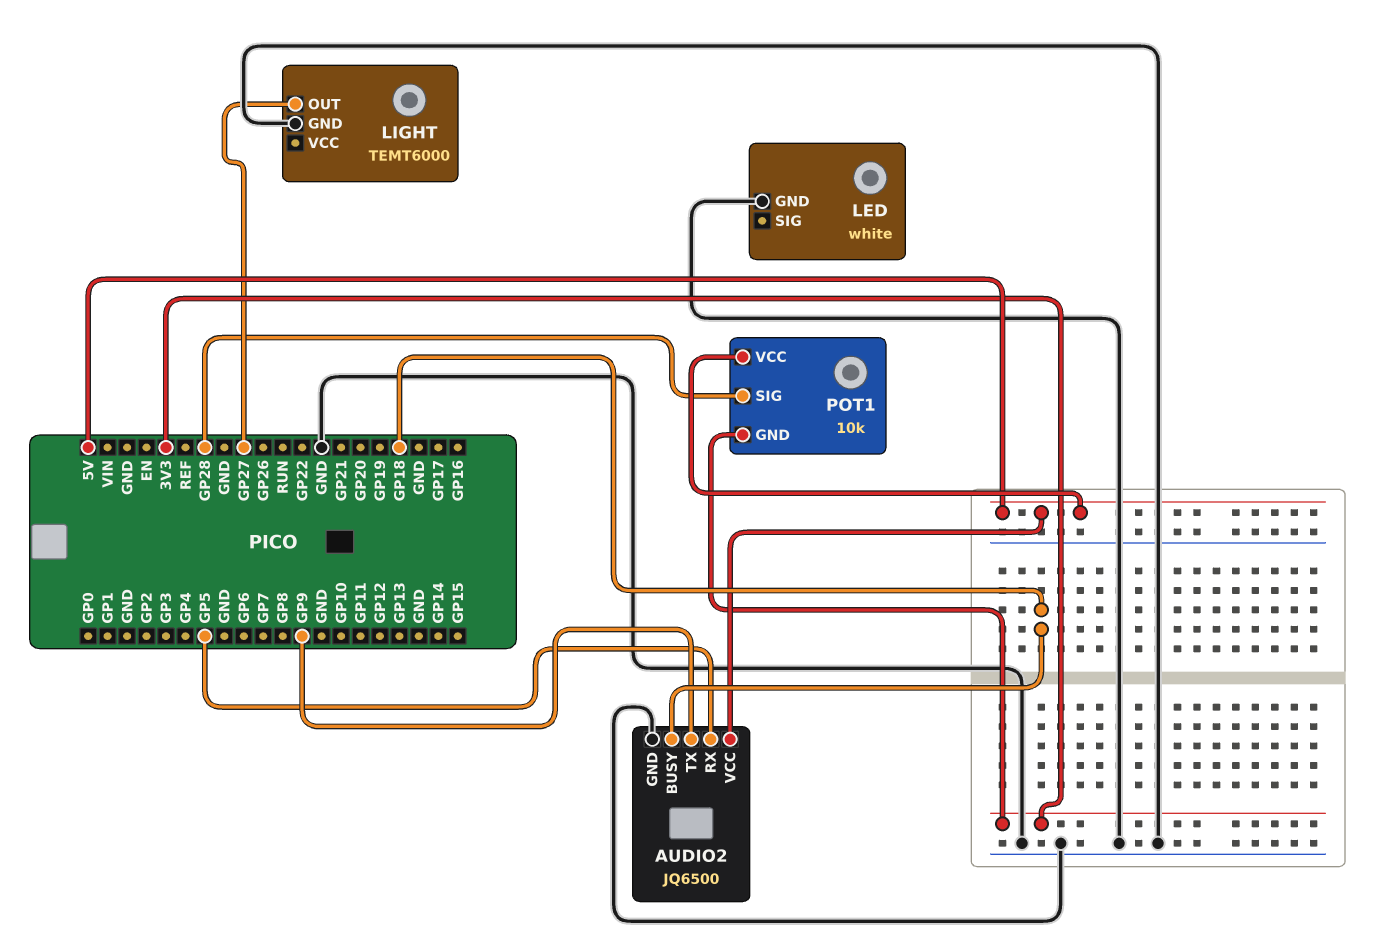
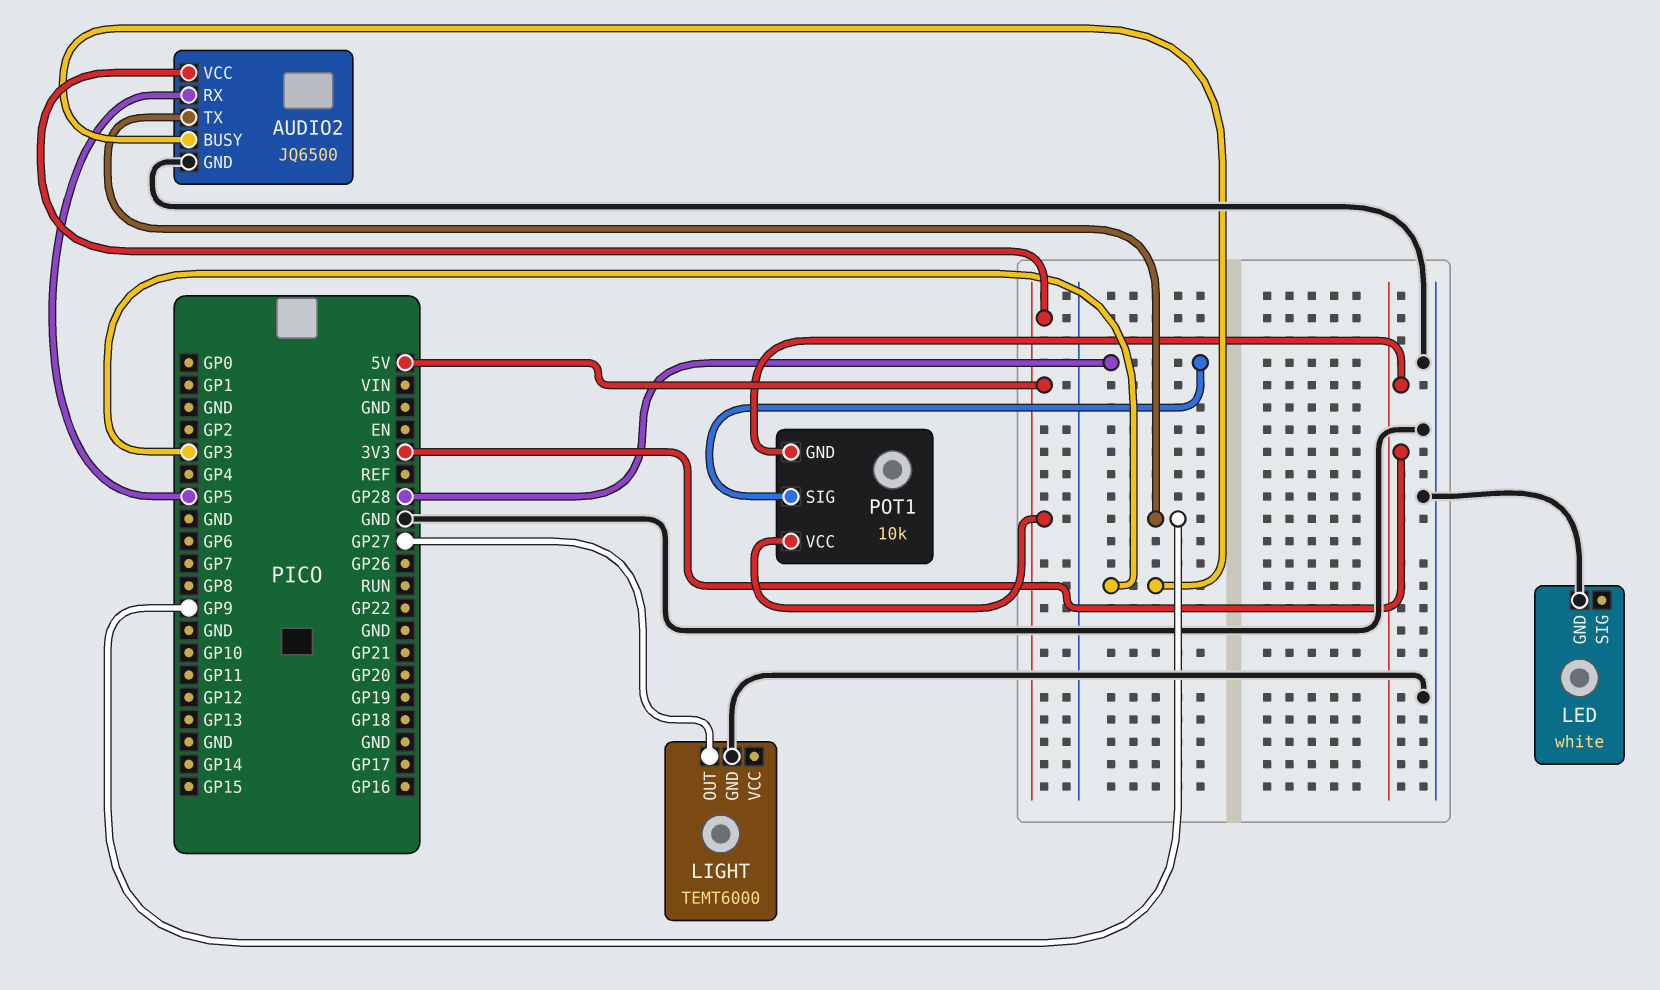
AUDIO2 pin BUSY: GP18 -> GP3

